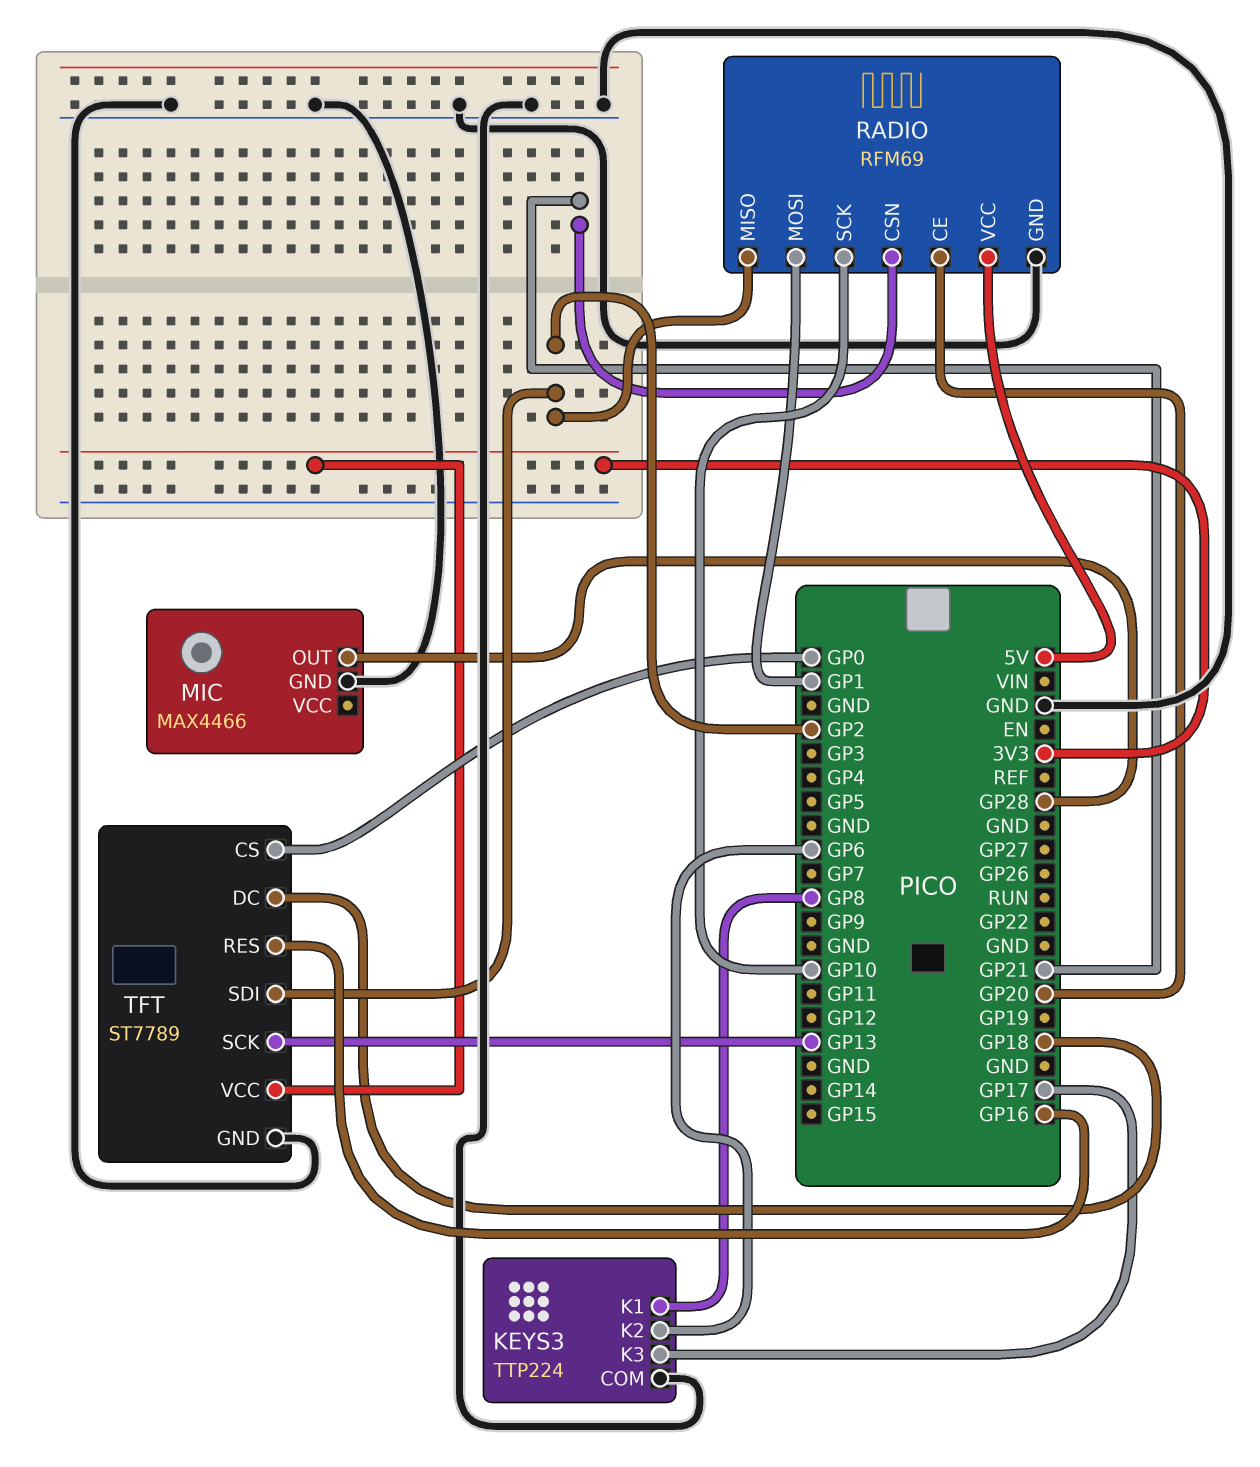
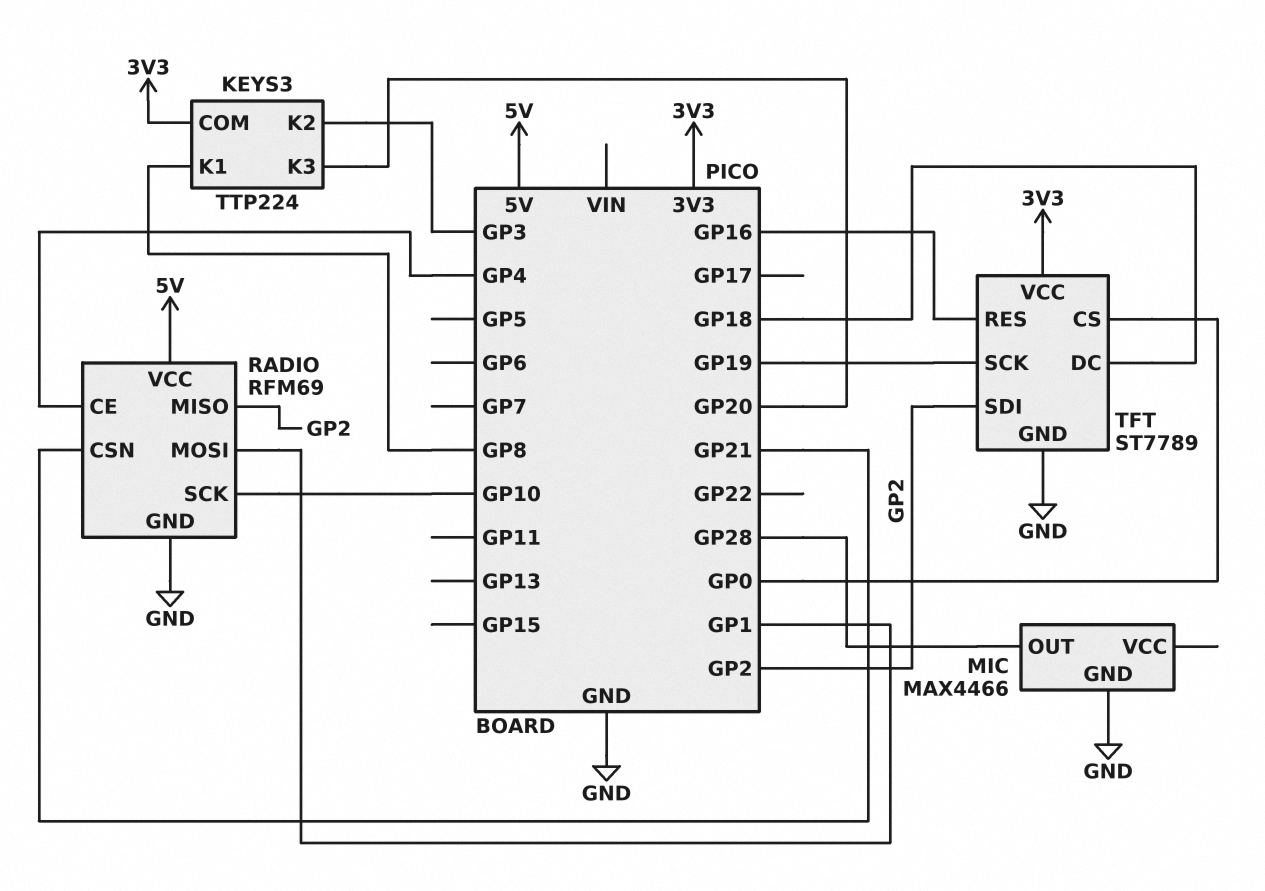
KEYS3 pin COM: GND -> 3V3
KEYS3 pin K2: GP6 -> GP3
KEYS3 pin K3: GP17 -> GP20
RADIO pin CE: GP20 -> GP4
TFT pin SCK: GP13 -> GP19

